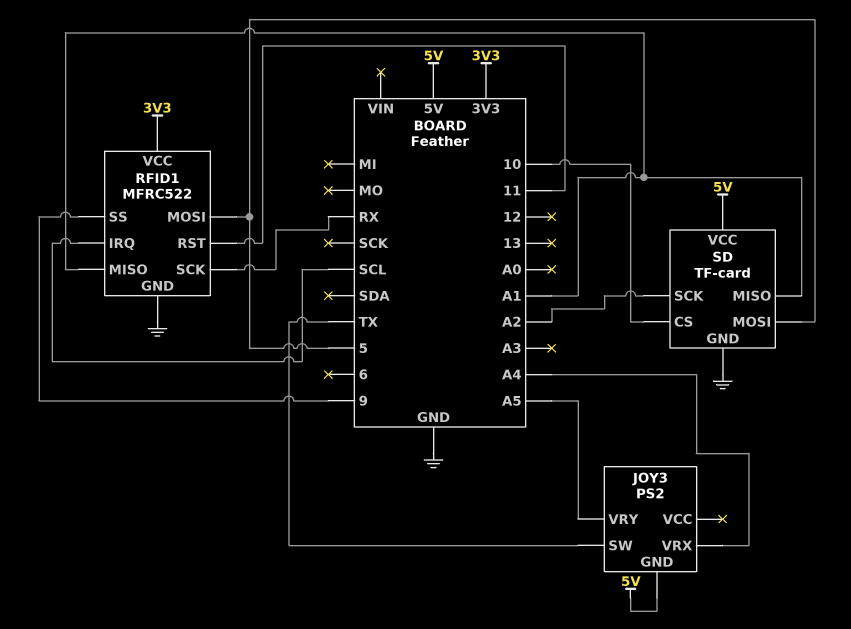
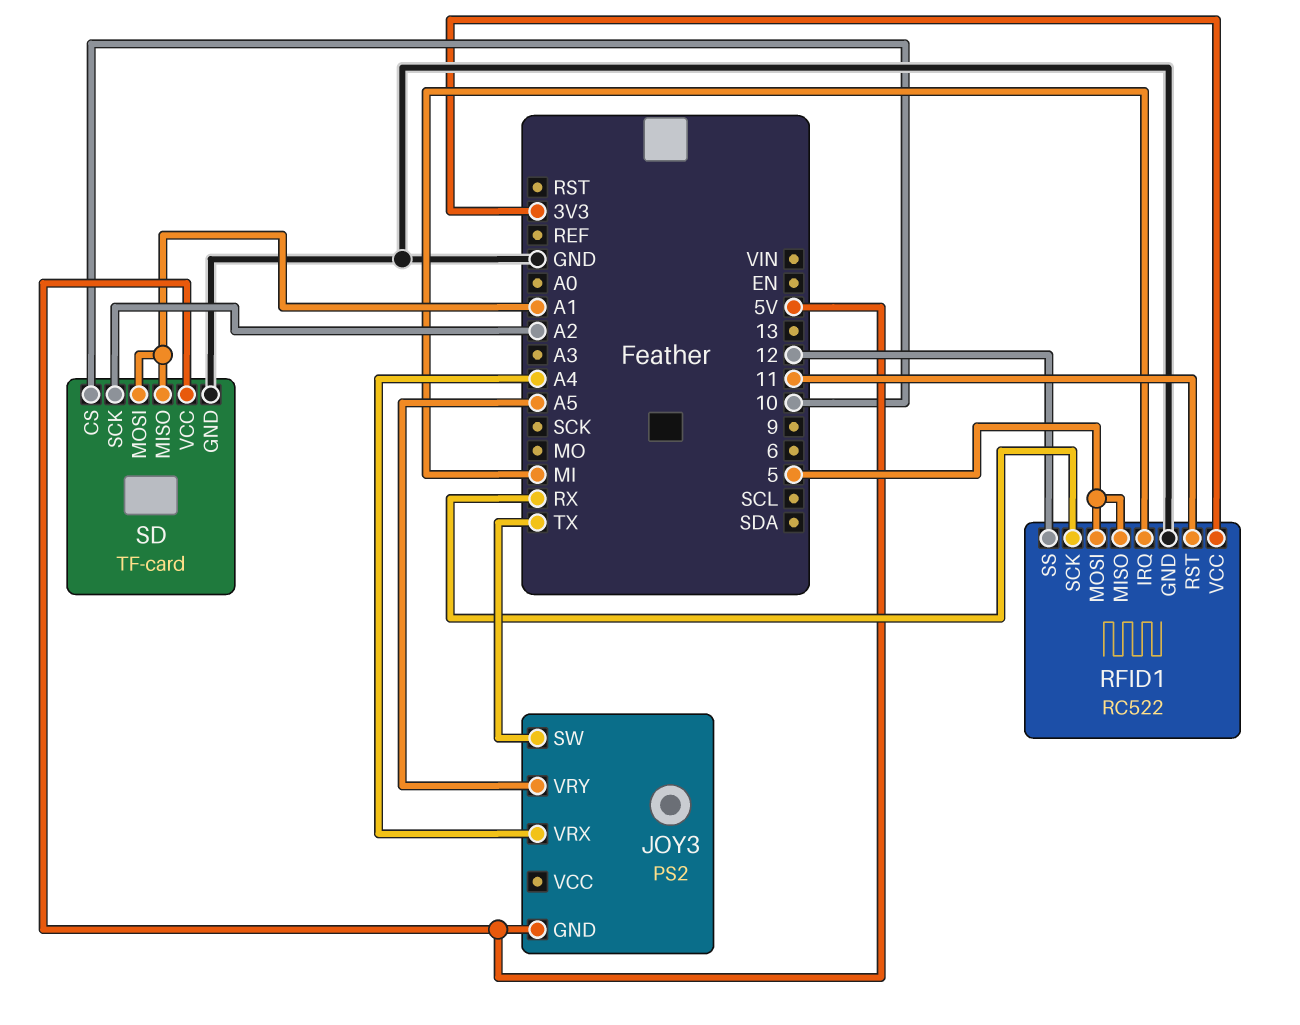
RFID1: MFRC522 -> RC522
RFID1 pin IRQ: SCL -> MI
RFID1 pin MISO: A1 -> 5
RFID1 pin SS: 9 -> 12
SD pin MOSI: 5 -> A1

